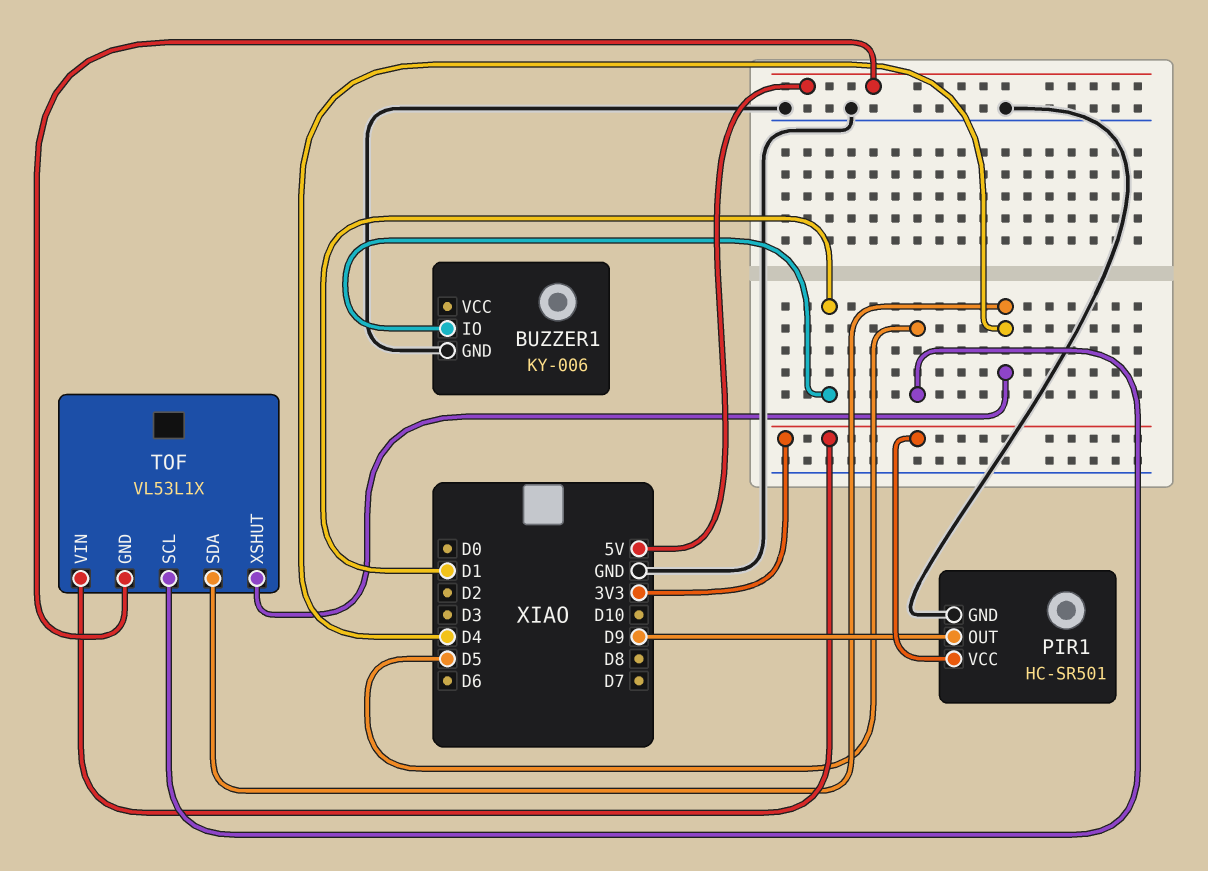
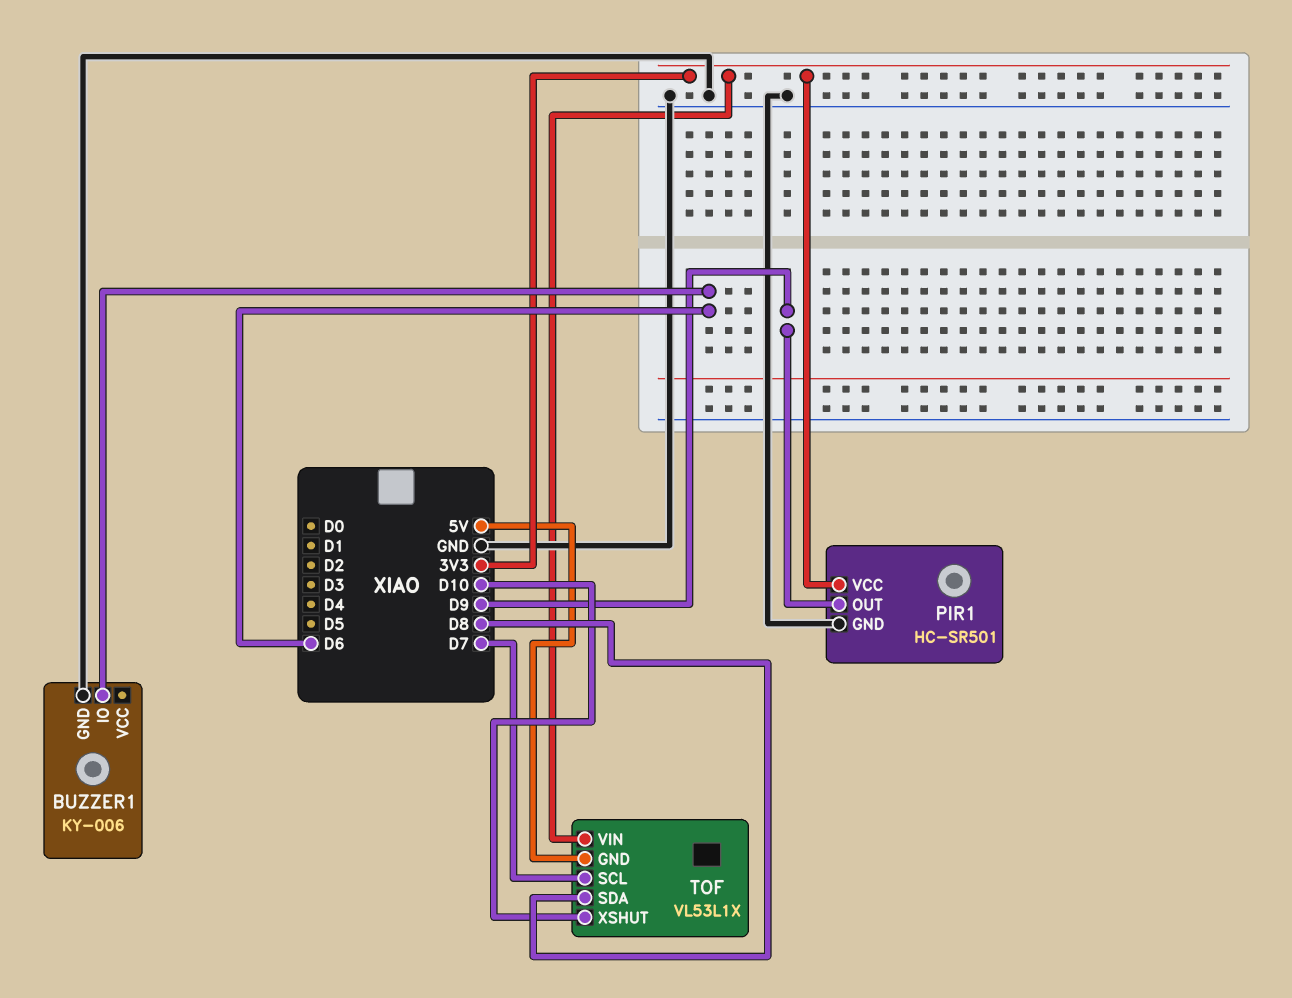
BUZZER1 pin IO: D1 -> D6
TOF pin SCL: D5 -> D7
TOF pin SDA: D4 -> D8
TOF pin XSHUT: D4 -> D10

